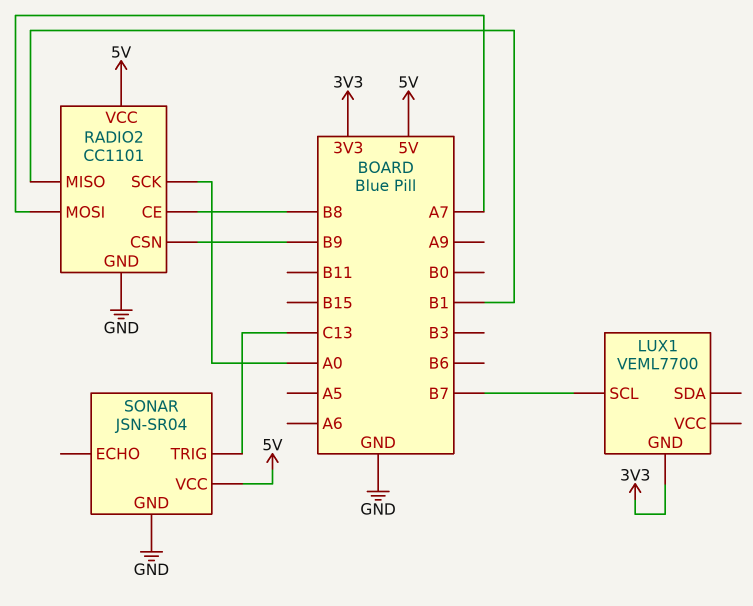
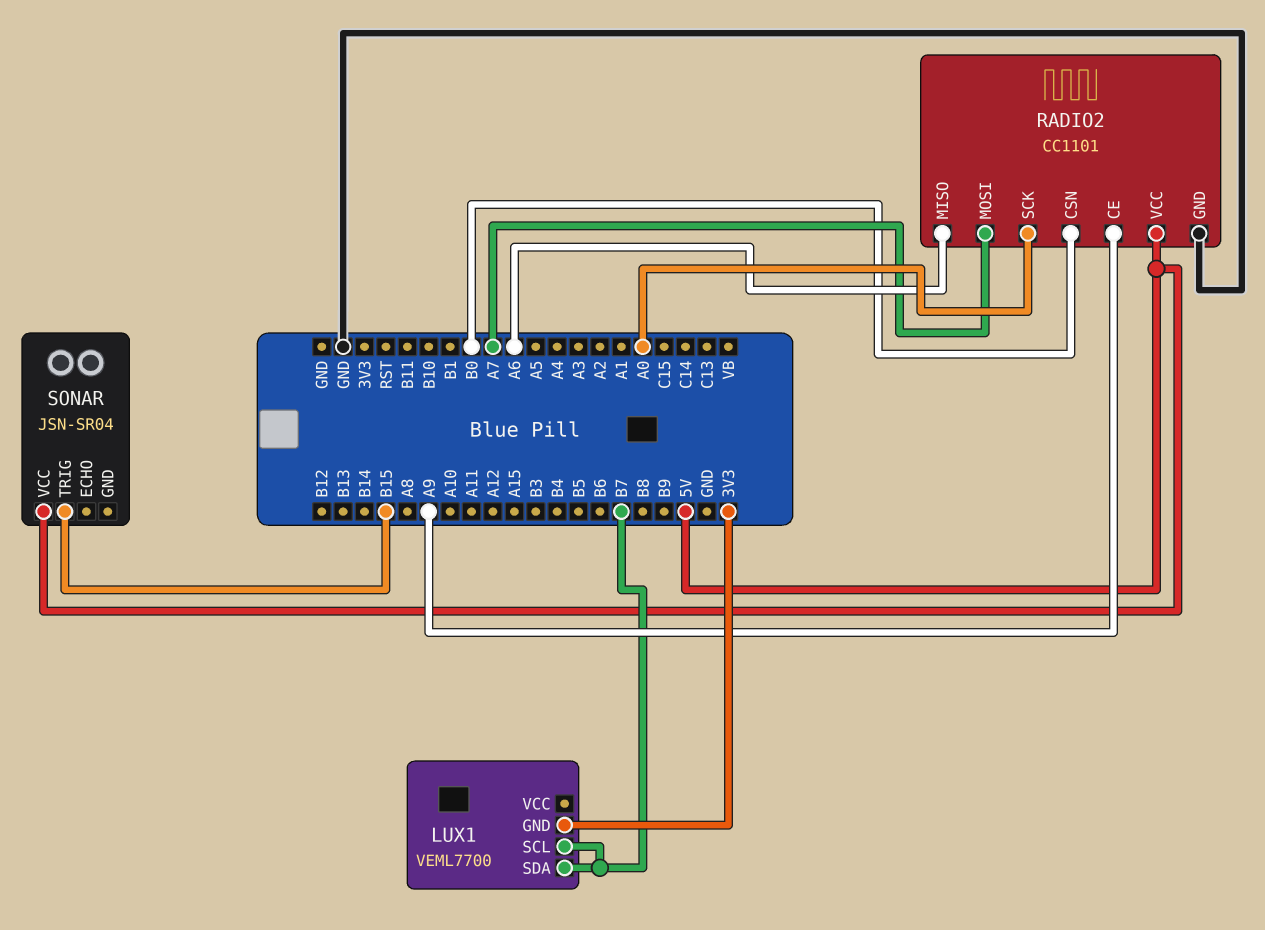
LUX1 pin SDA: none -> B7
RADIO2 pin CE: B8 -> A9
RADIO2 pin CSN: B9 -> B0
RADIO2 pin MISO: B1 -> A6
SONAR pin GND: GND -> none
SONAR pin TRIG: C13 -> B15

